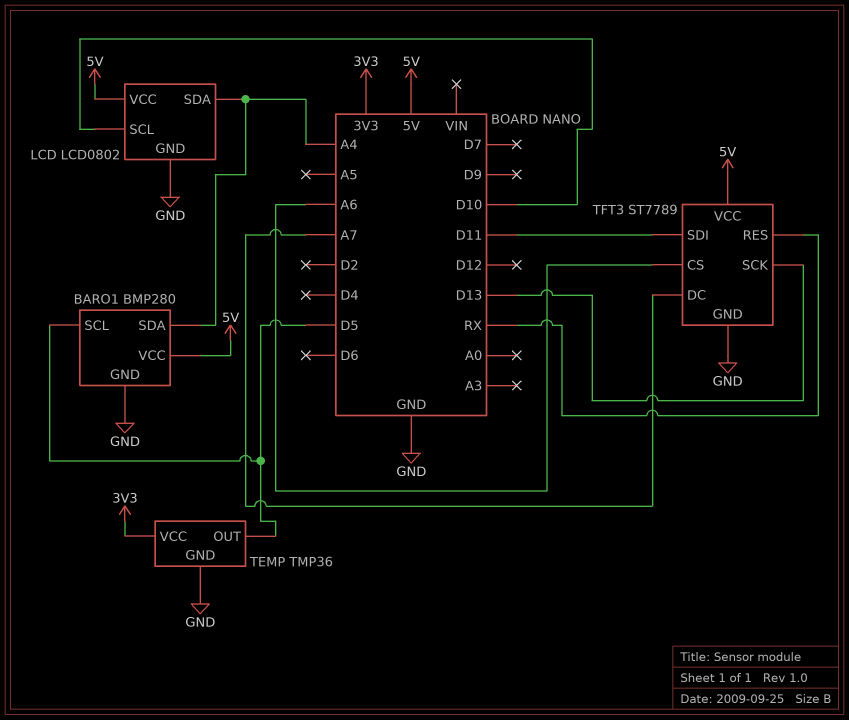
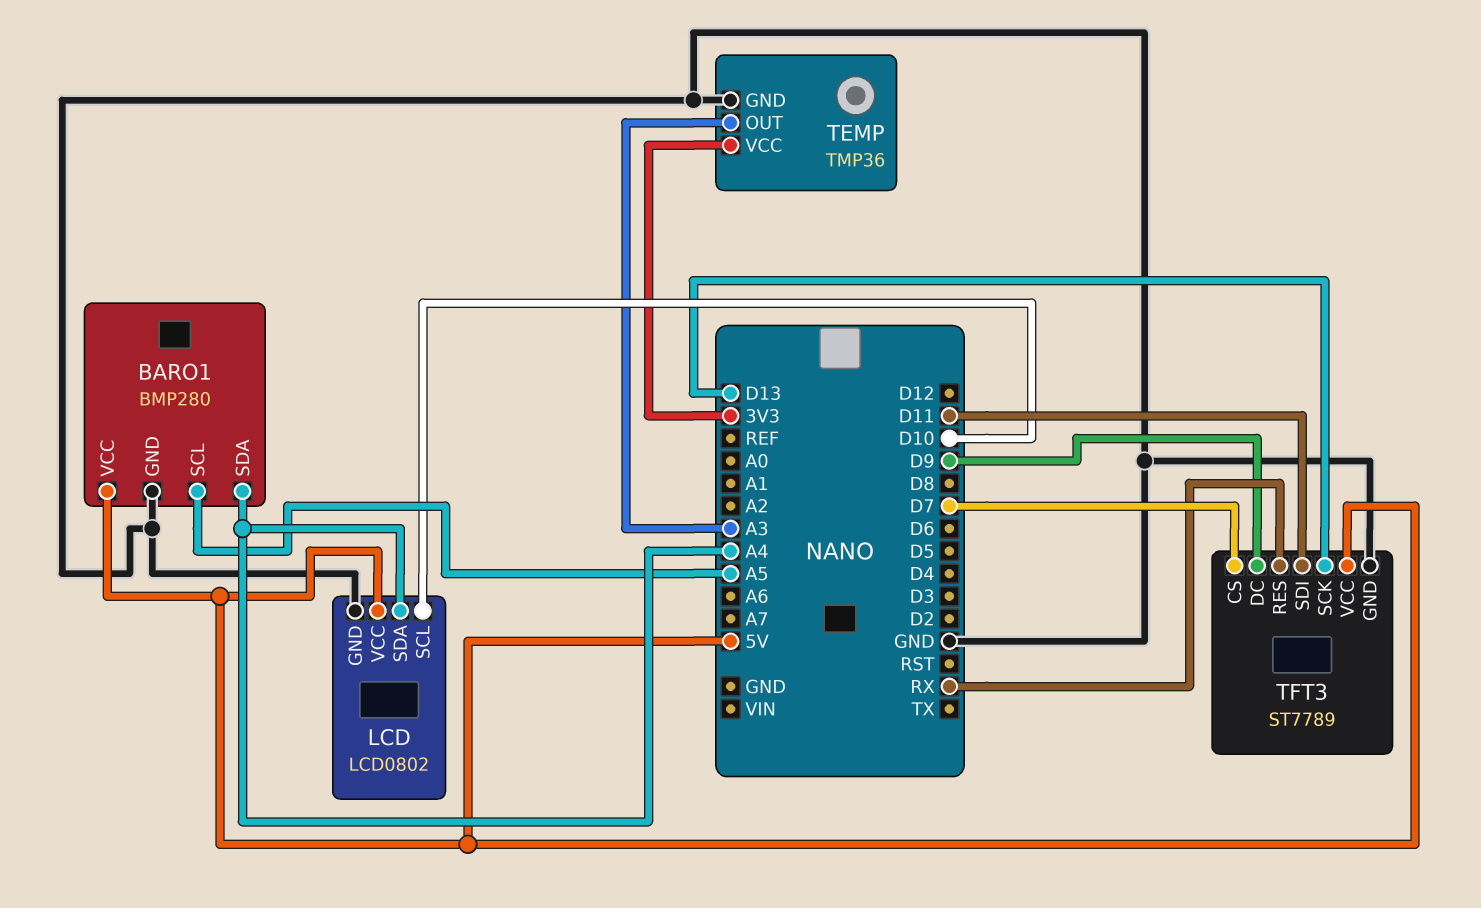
BARO1 pin SCL: D5 -> A5
TEMP pin OUT: D5 -> A3
TFT3 pin CS: A6 -> D7
TFT3 pin DC: A7 -> D9

